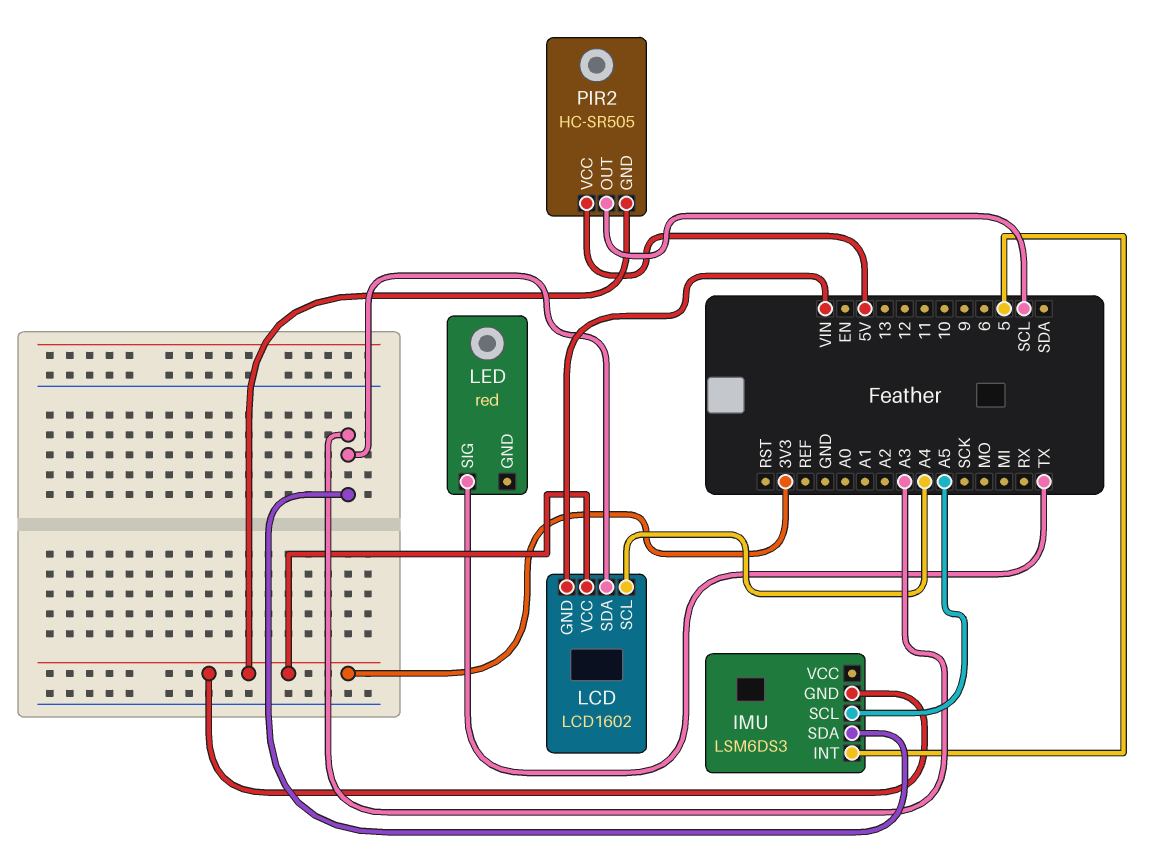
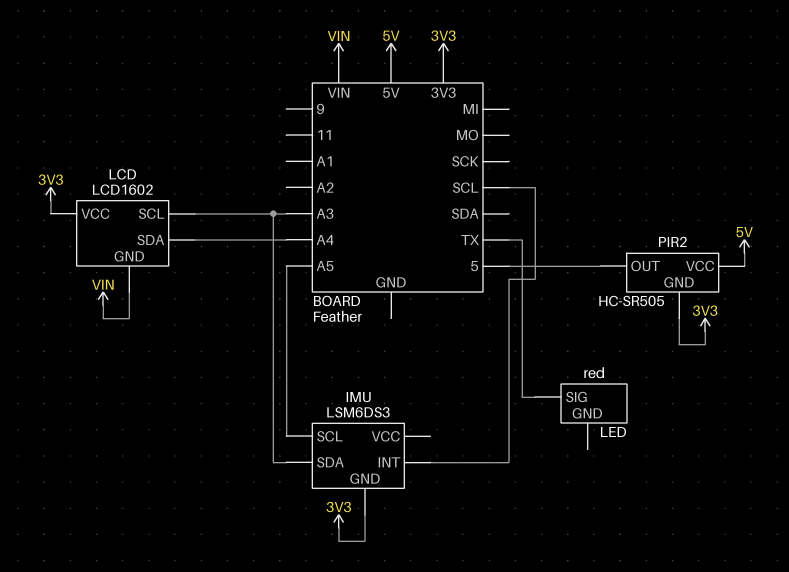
IMU pin INT: 5 -> SCL
LCD pin SCL: A4 -> A3
LCD pin SDA: A3 -> A4
PIR2 pin OUT: SCL -> 5

